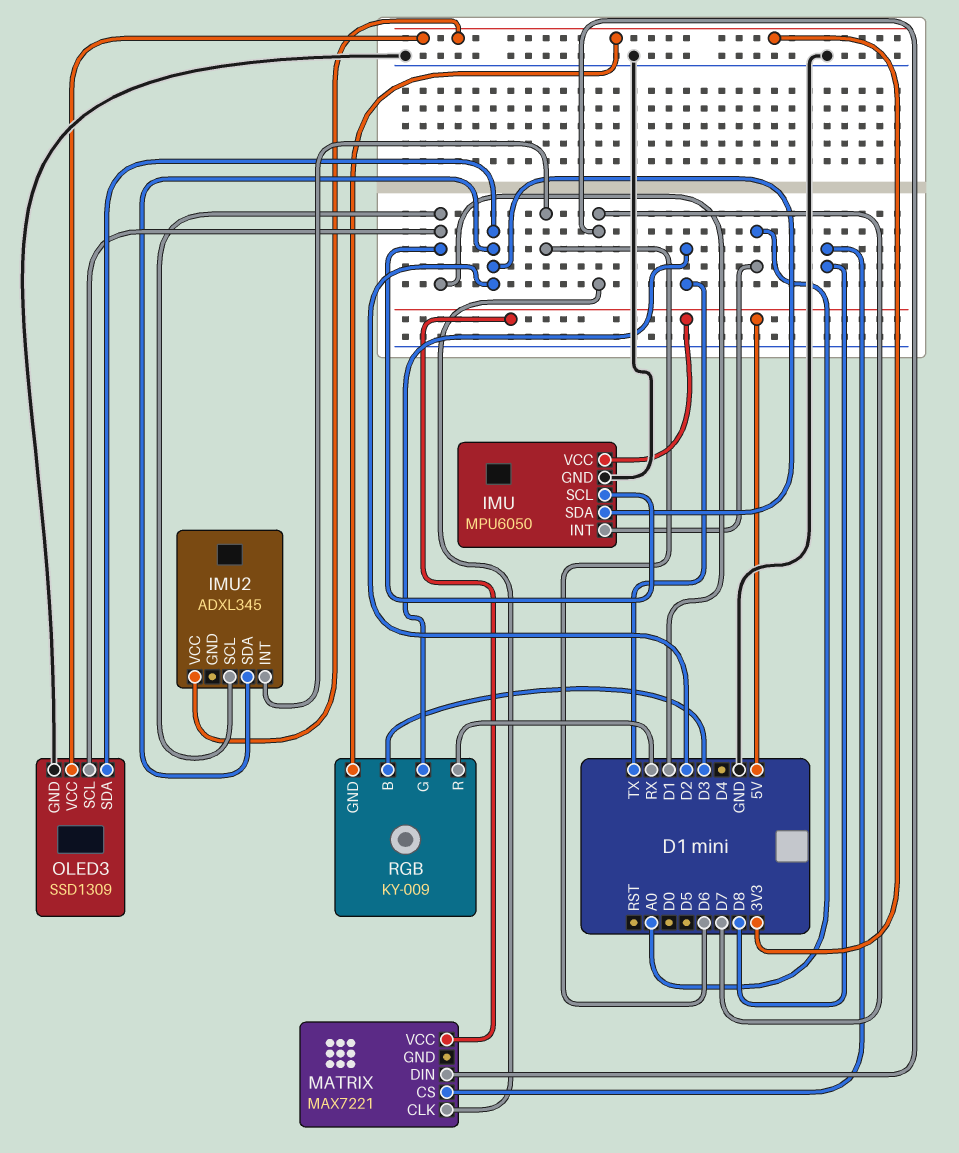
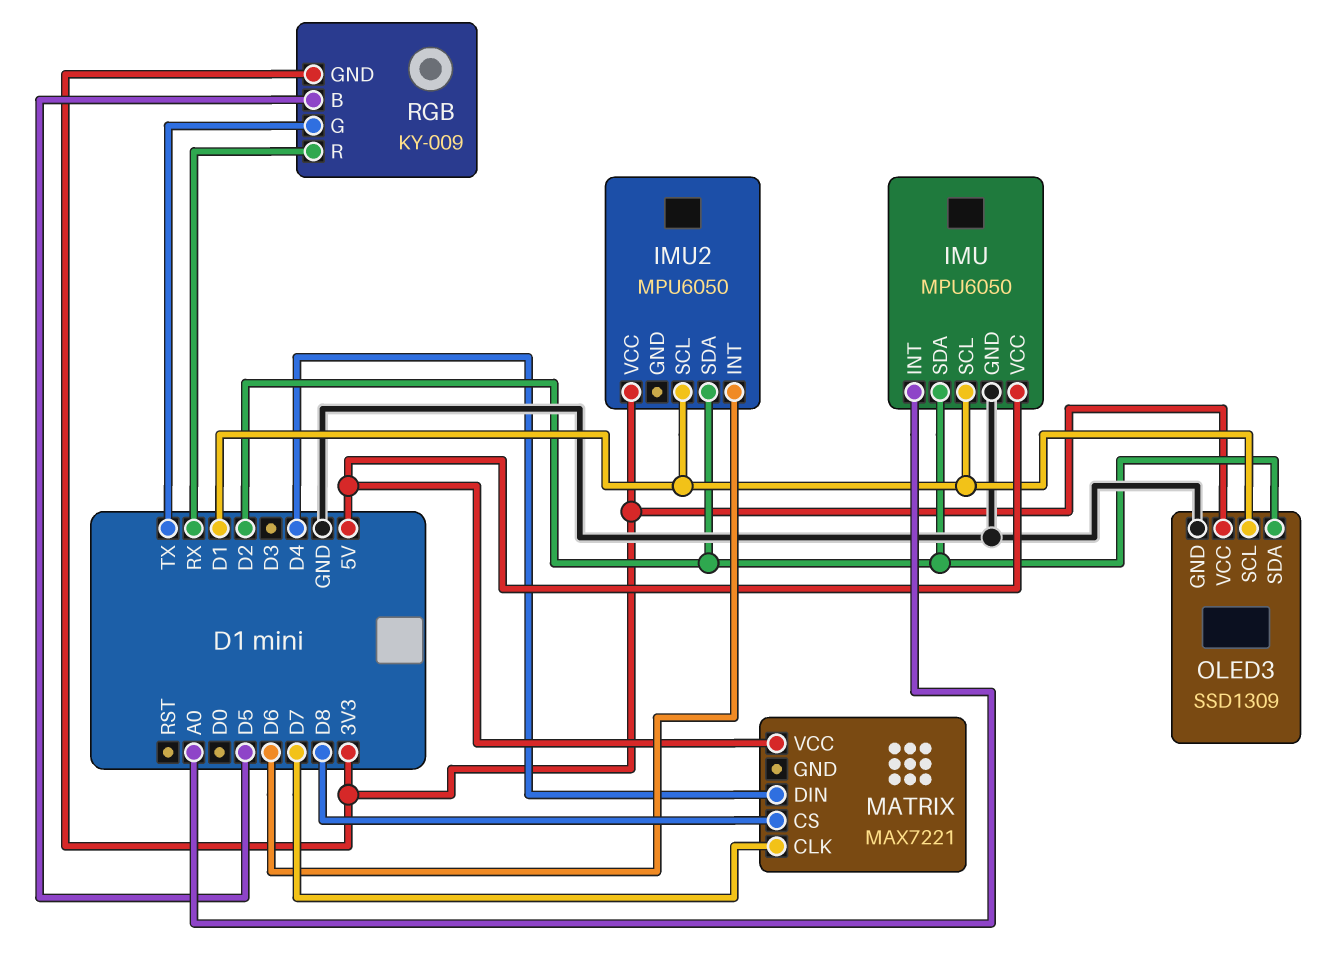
IMU2: ADXL345 -> MPU6050
MATRIX pin DIN: D7 -> D4
RGB pin B: D3 -> D5

